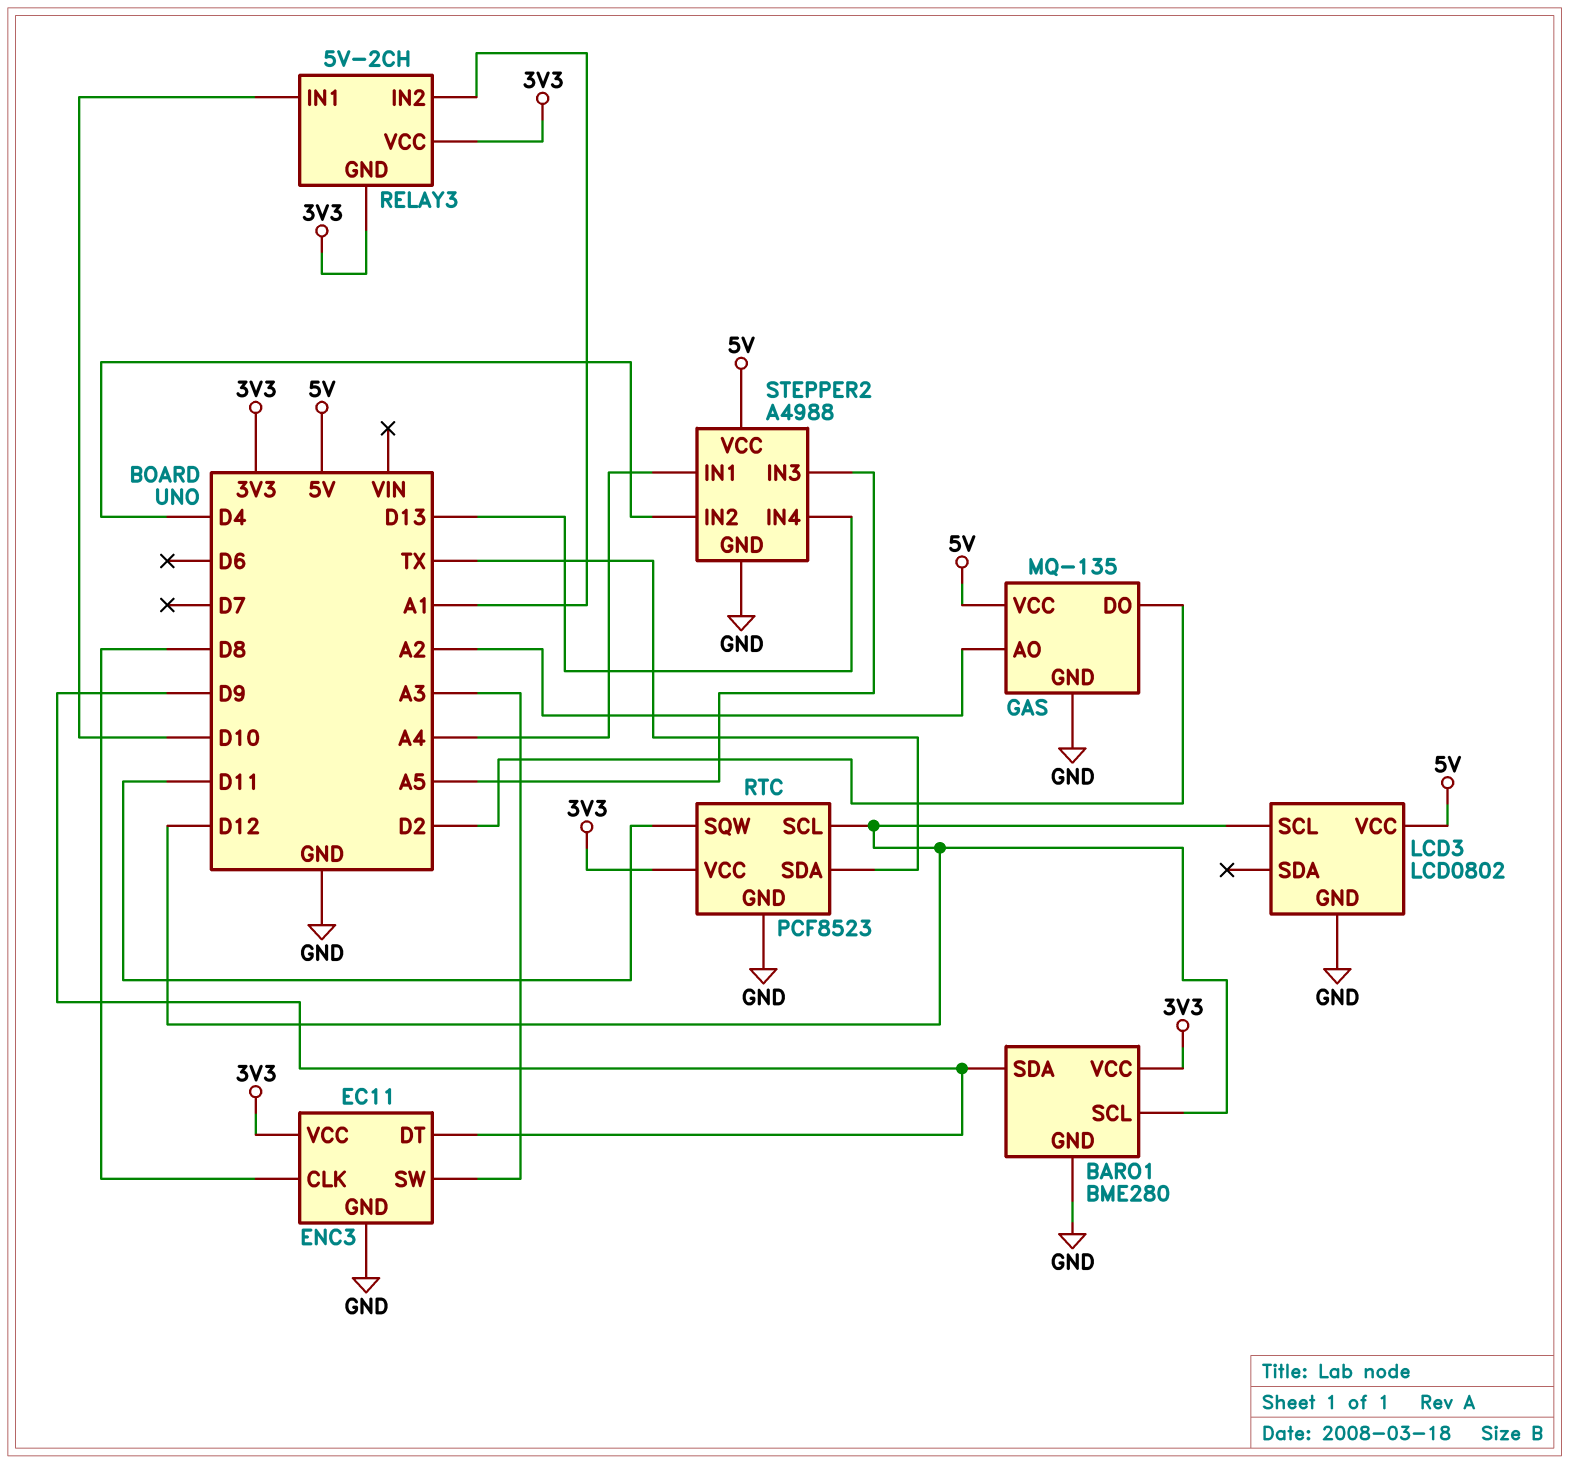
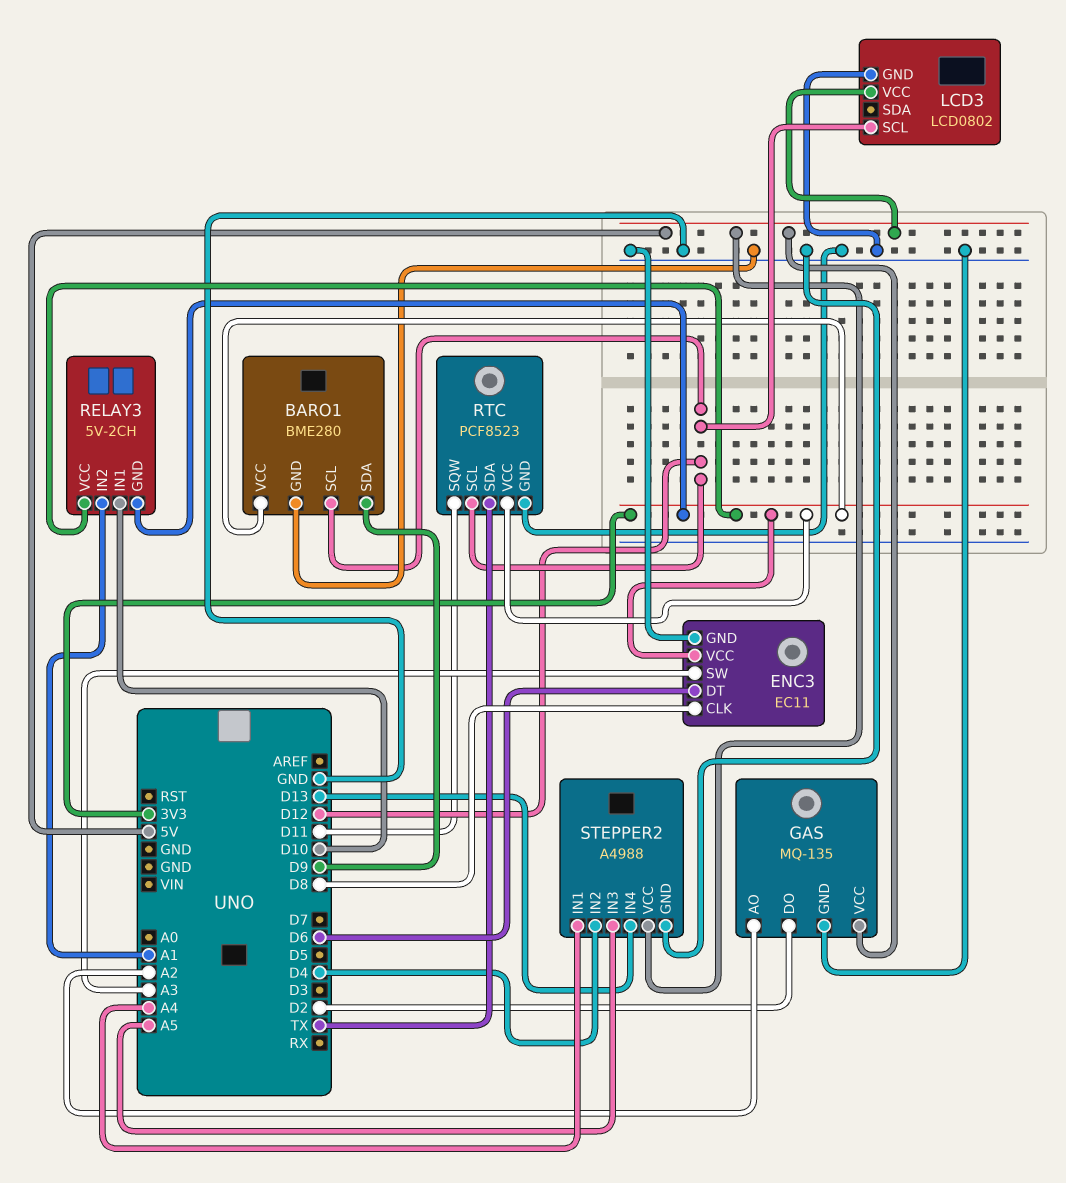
ENC3 pin DT: D9 -> D6

